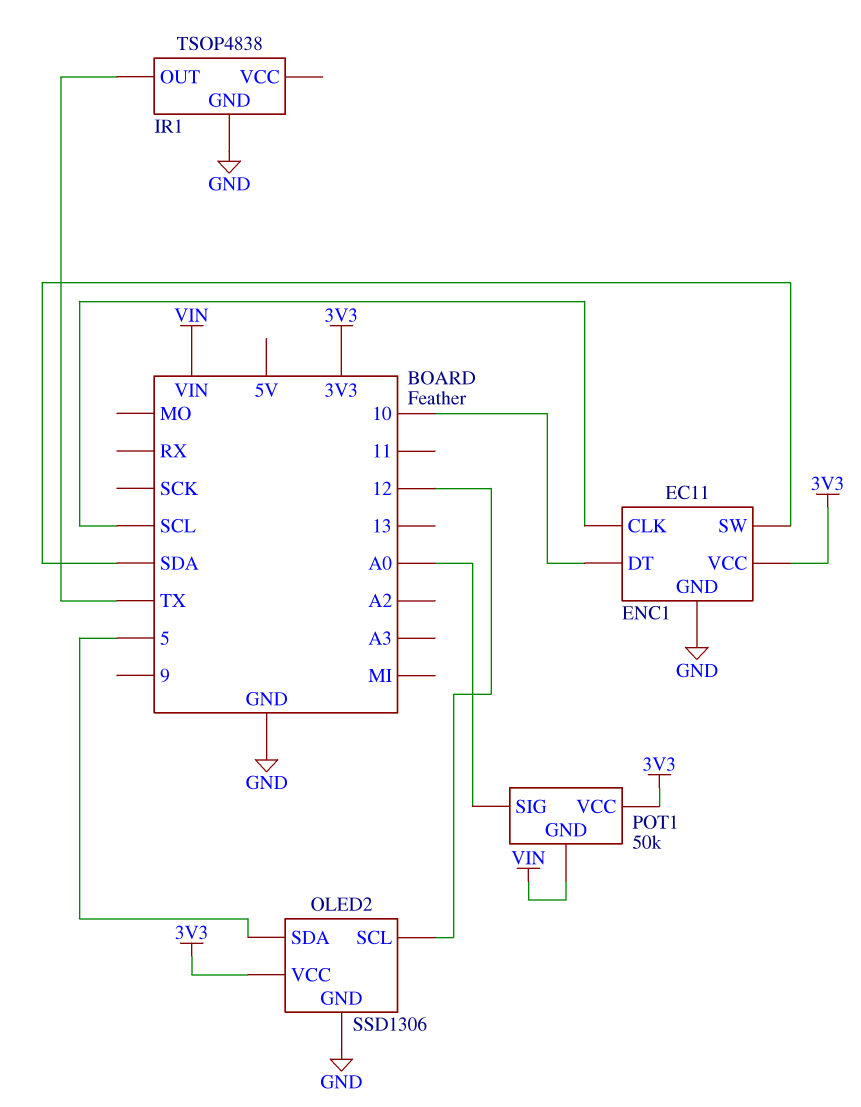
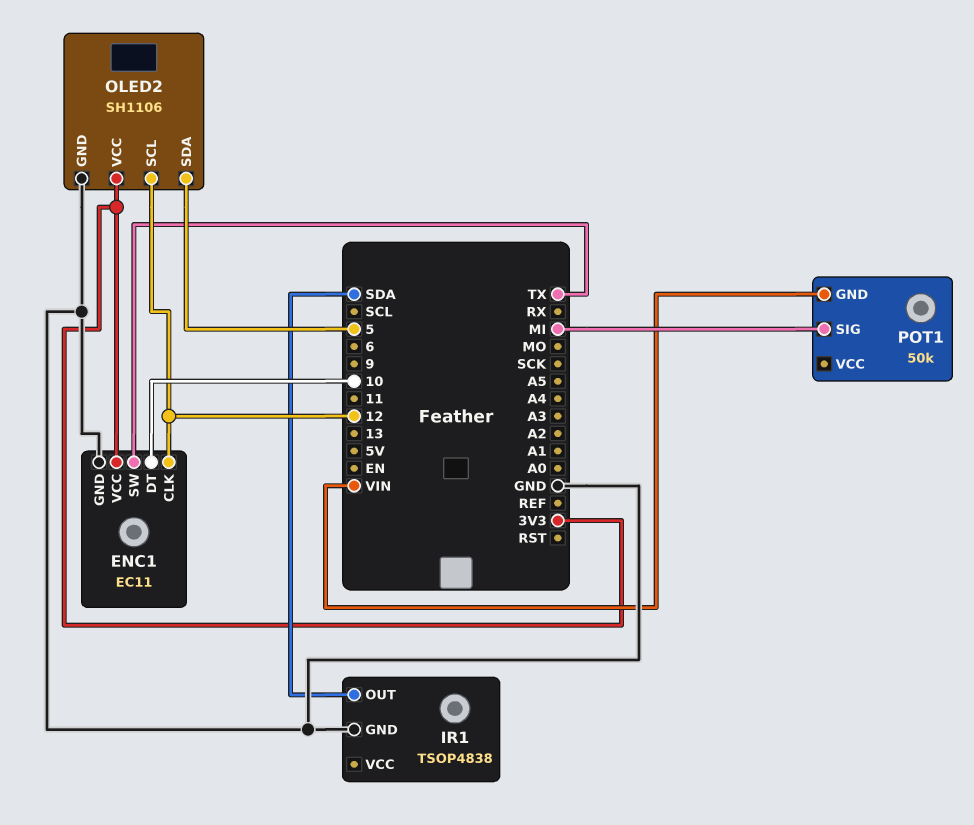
ENC1 pin CLK: SCL -> 12
ENC1 pin SW: SDA -> TX
IR1 pin OUT: TX -> SDA
OLED2: SSD1306 -> SH1106
POT1 pin SIG: A0 -> MI
POT1 pin VCC: 3V3 -> none

